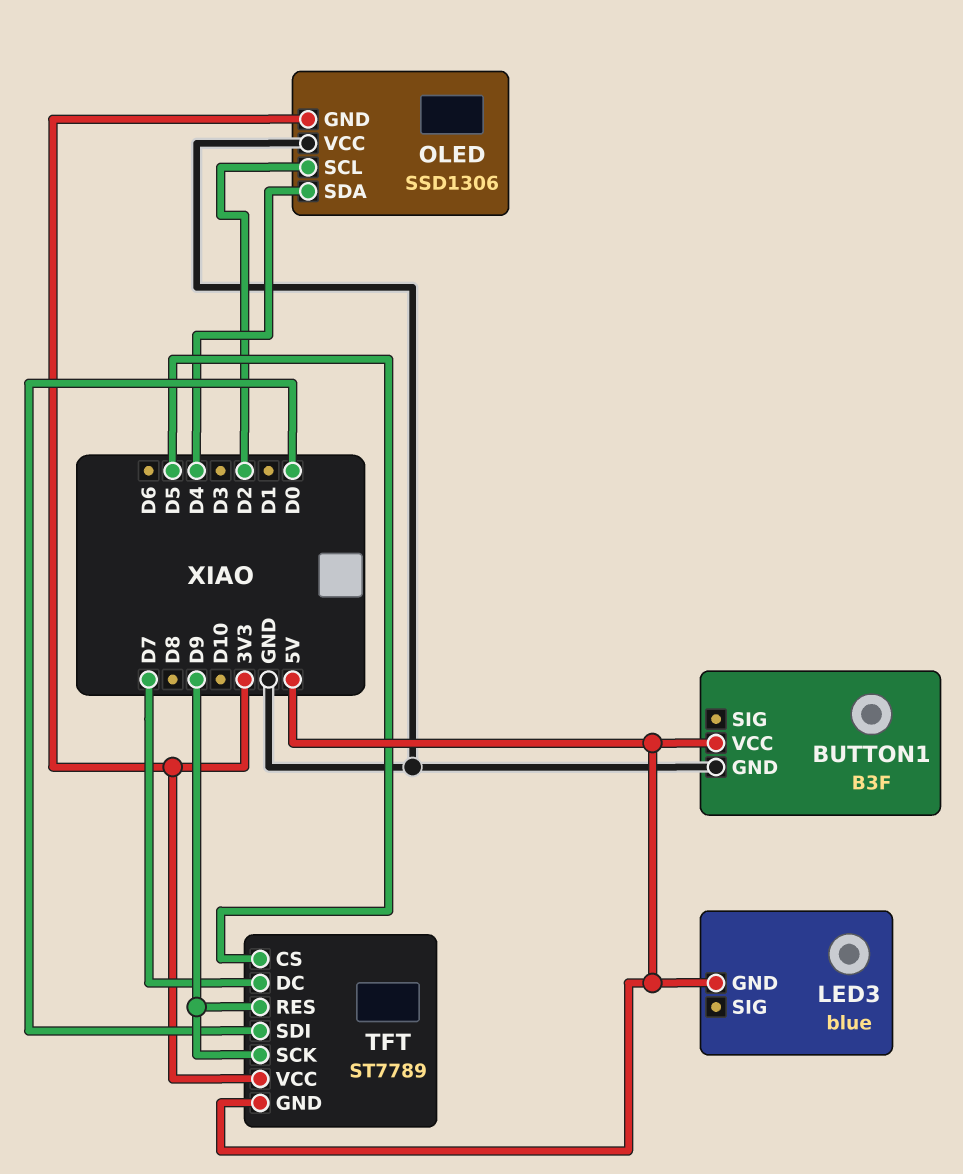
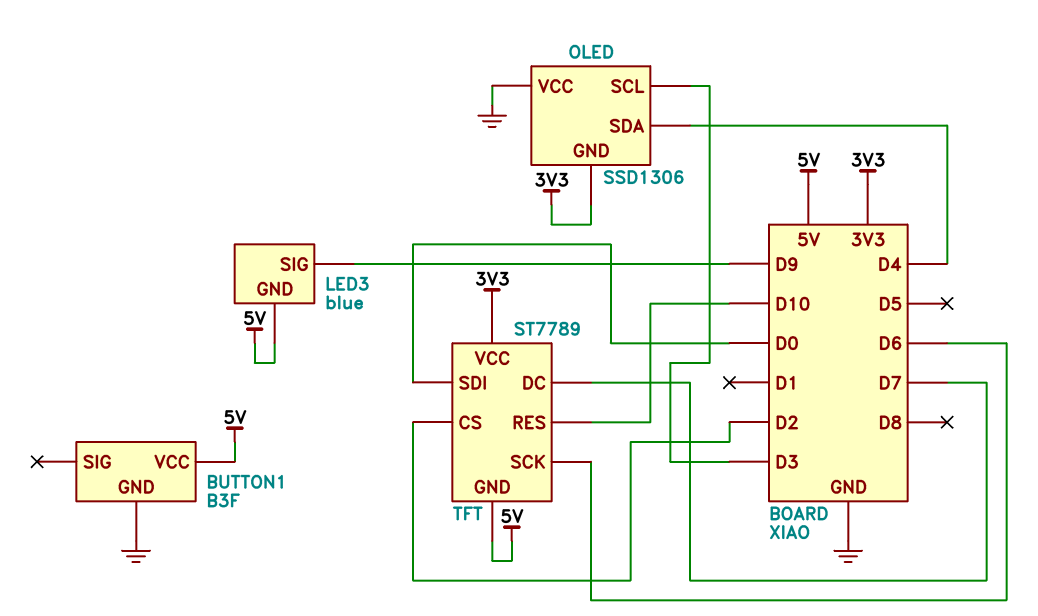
LED3 pin SIG: none -> D9
OLED pin SCL: D2 -> D3
TFT pin CS: D5 -> D2
TFT pin RES: D9 -> D10
TFT pin SCK: D9 -> D6

